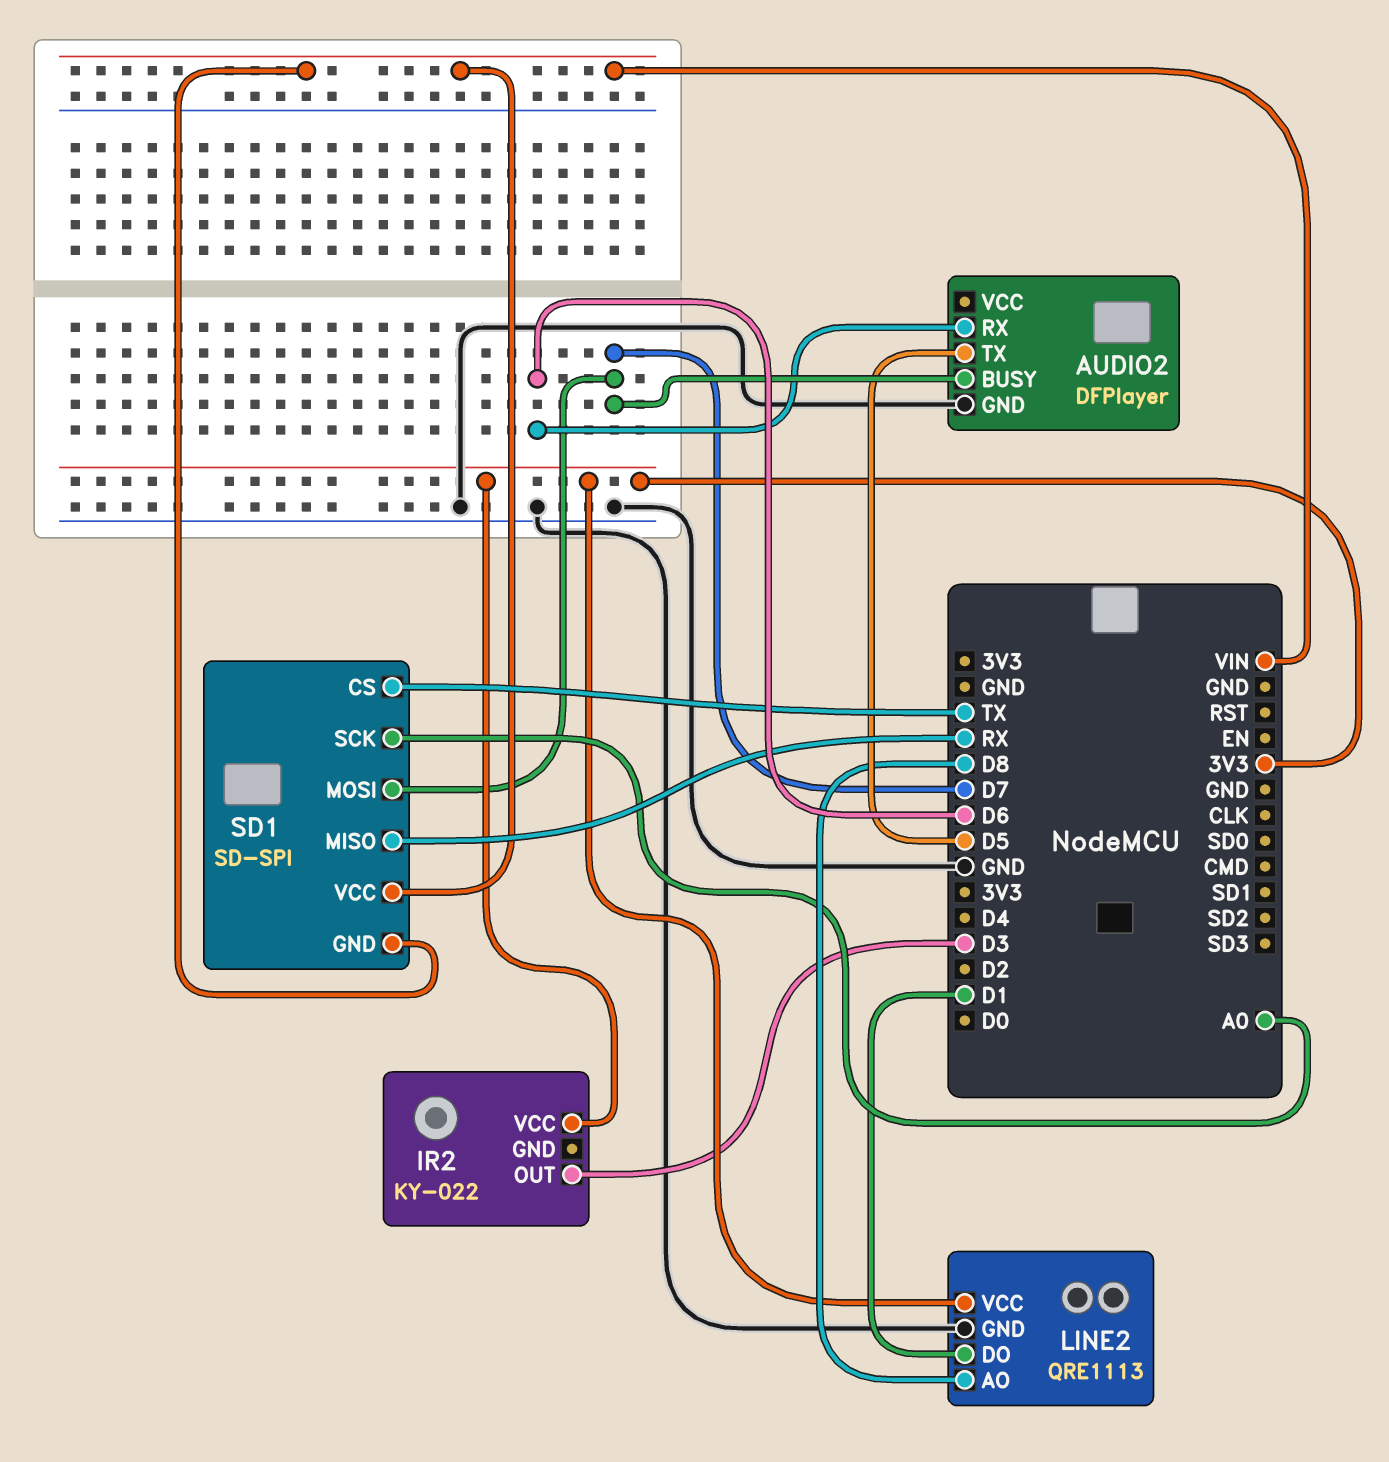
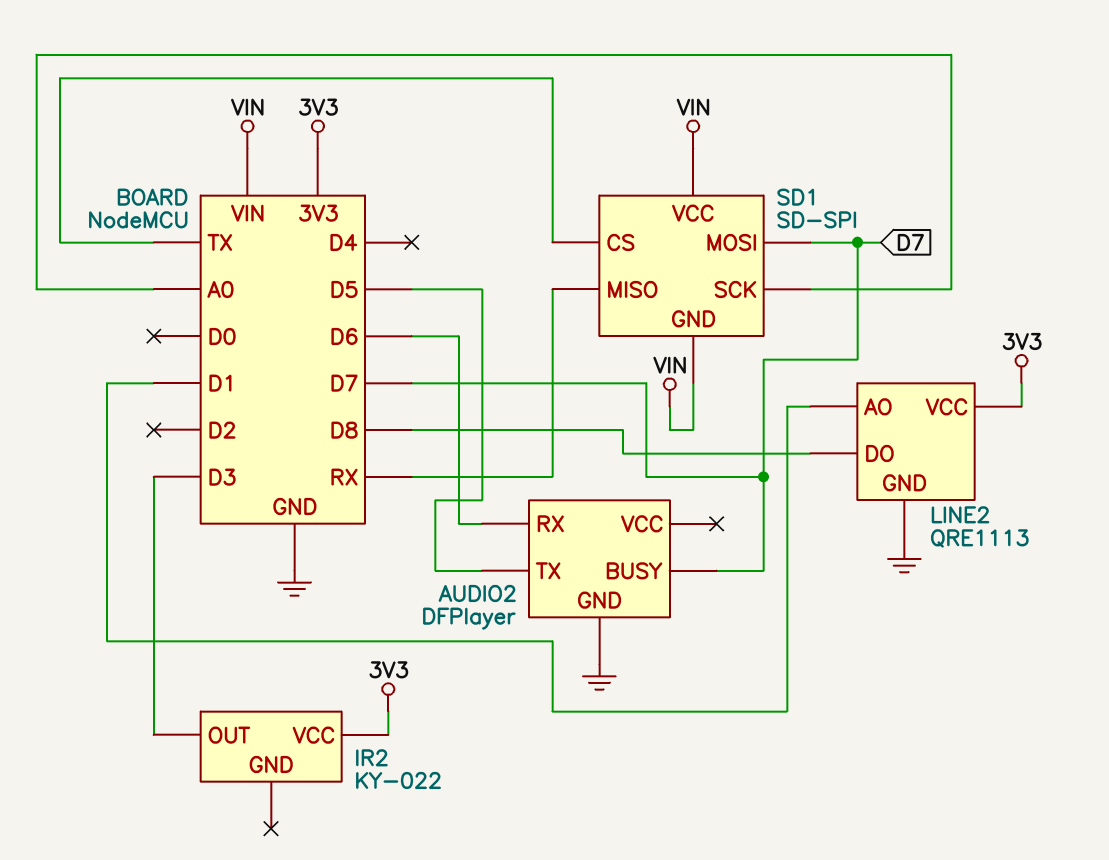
LINE2 pin AO: D8 -> D1
LINE2 pin DO: D1 -> D8

